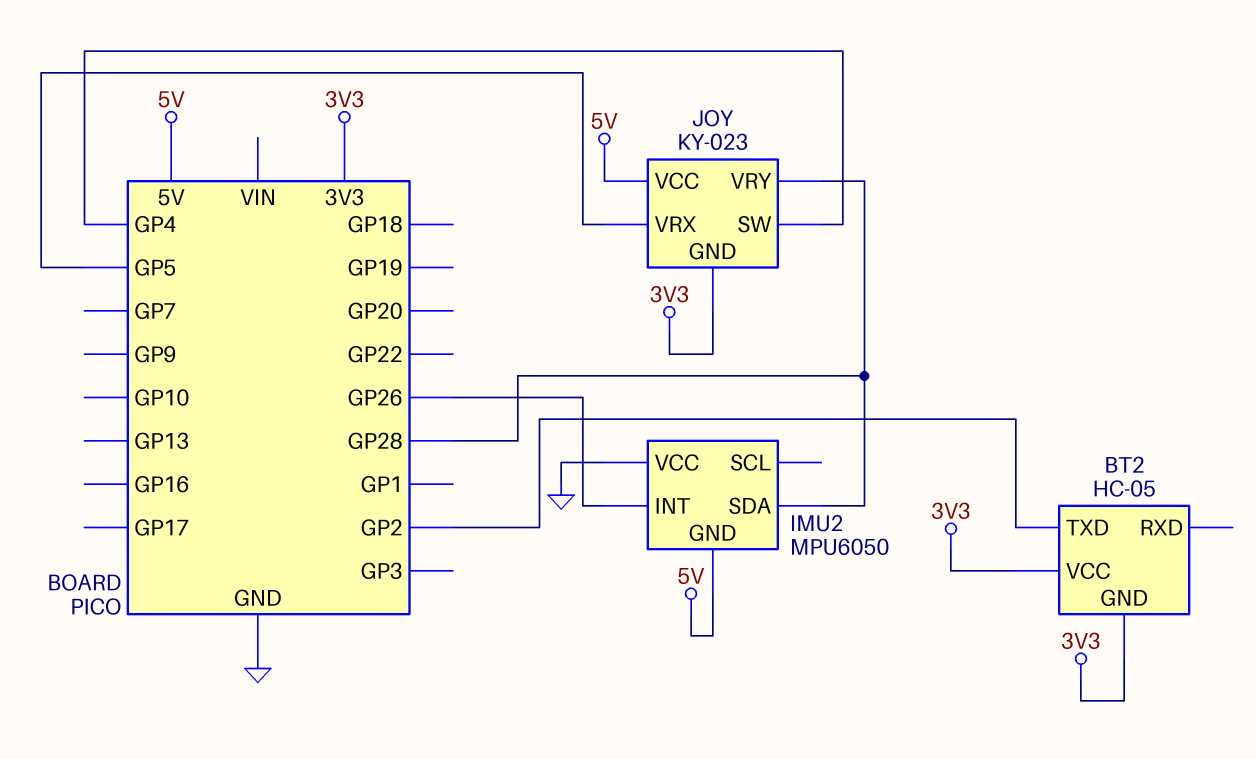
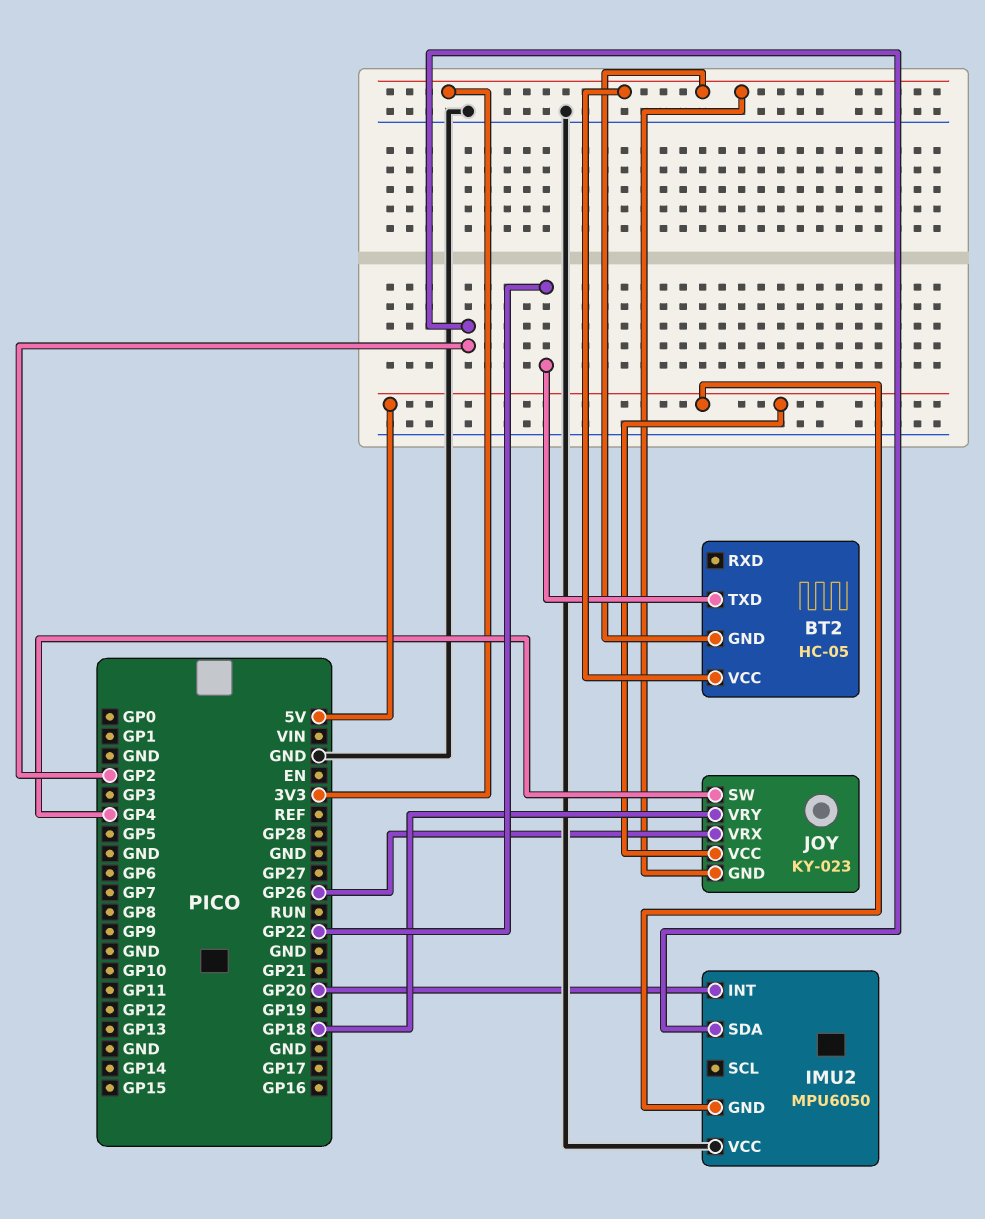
BT2 pin TXD: GP2 -> GP22
IMU2 pin INT: GP26 -> GP20
IMU2 pin SDA: GP28 -> GP2
JOY pin VRX: GP5 -> GP26
JOY pin VRY: GP28 -> GP18

